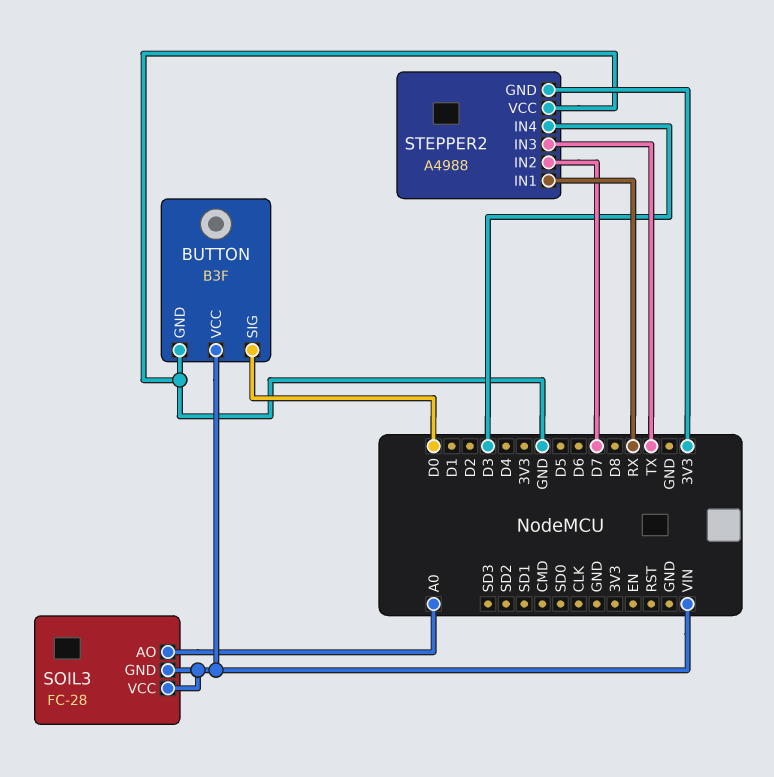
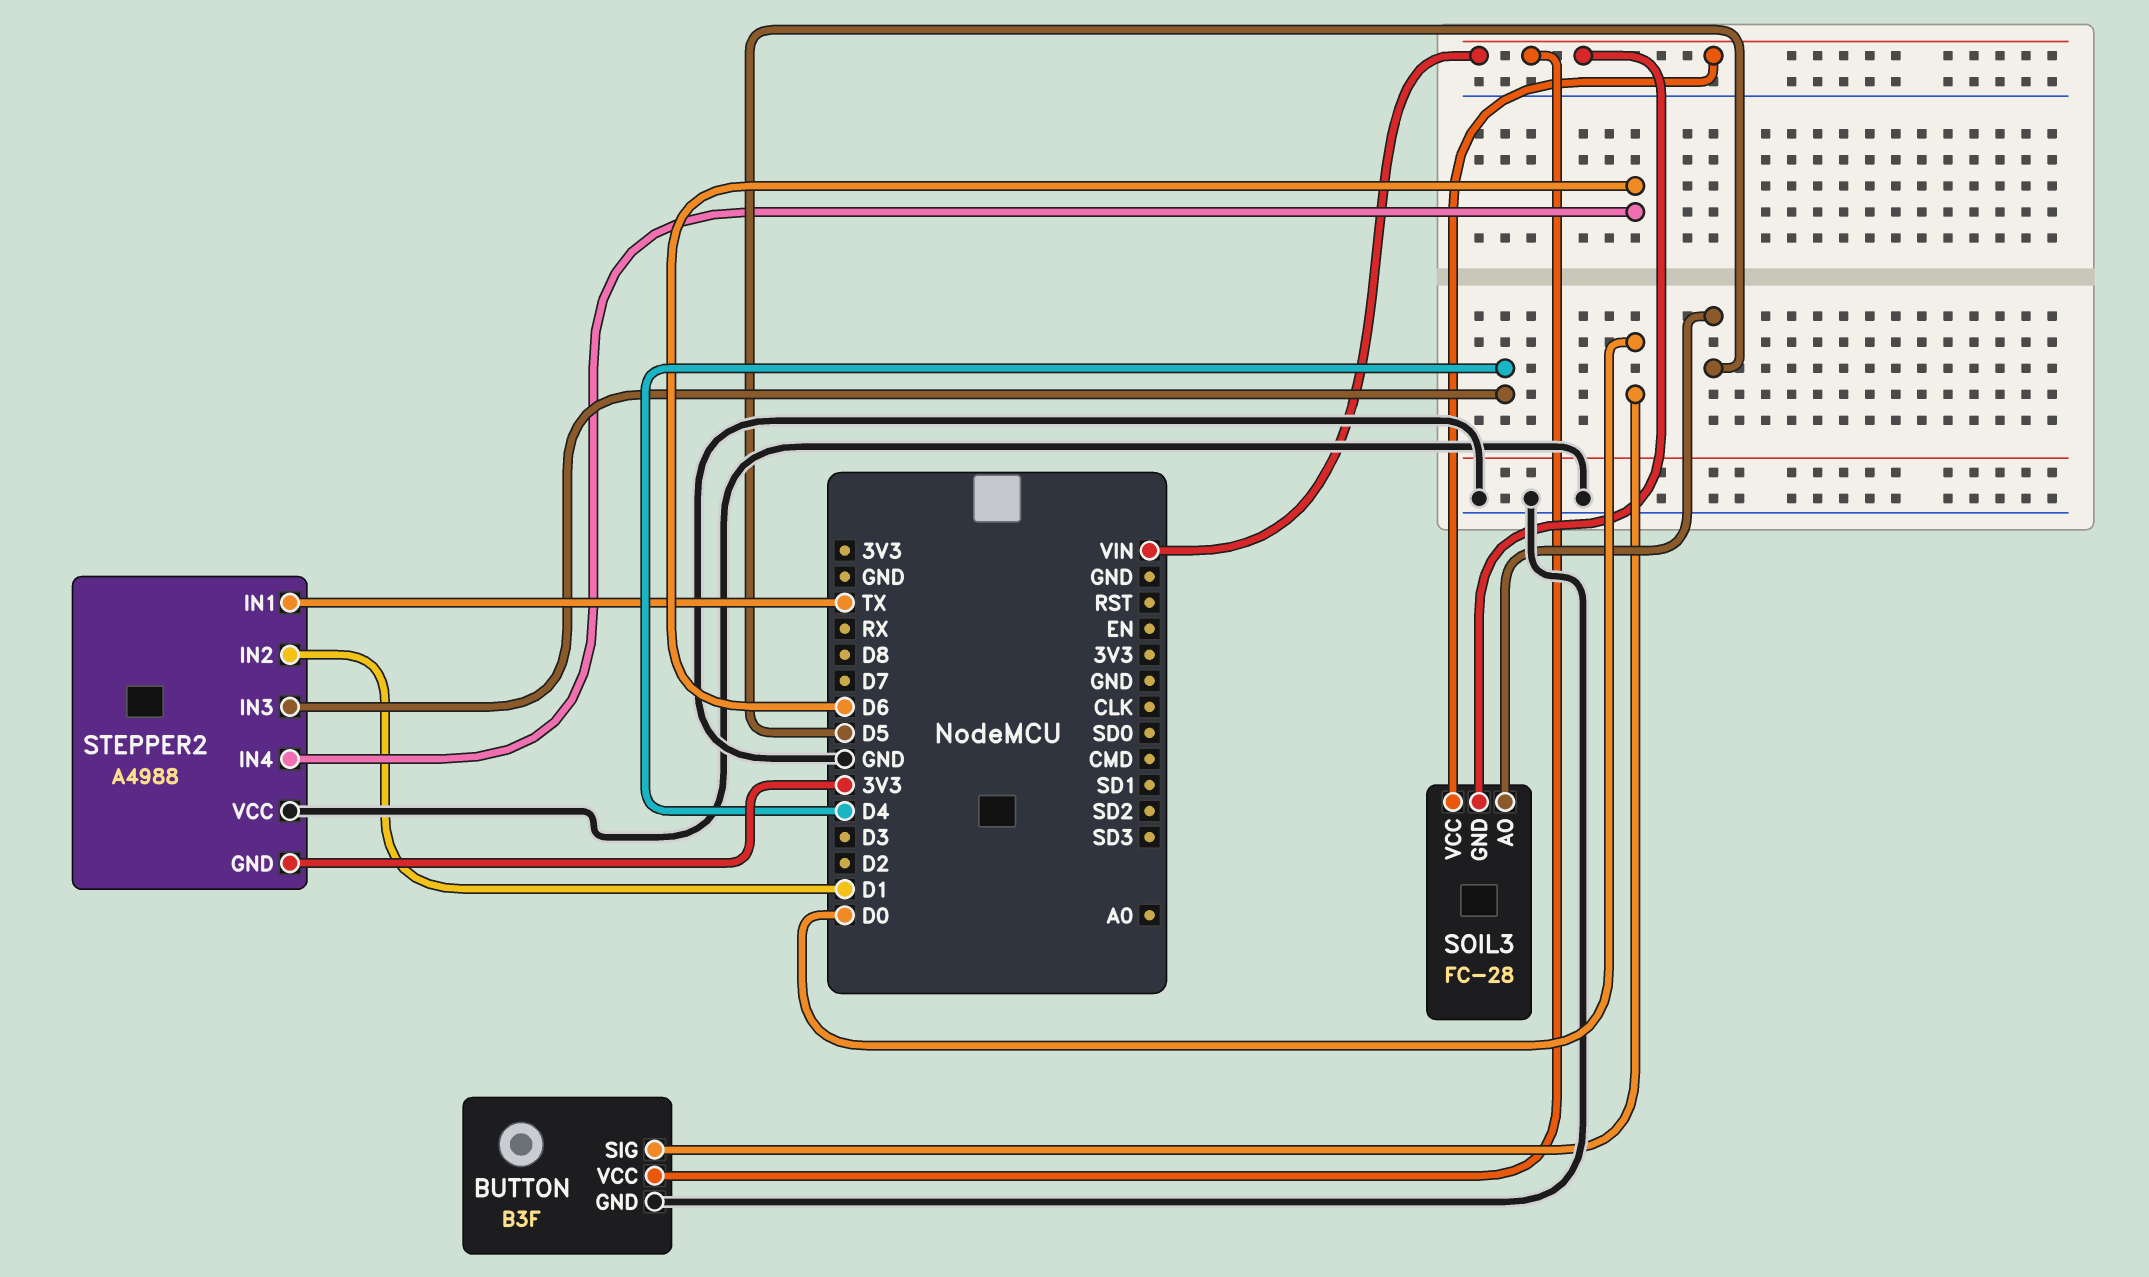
SOIL3 pin AO: A0 -> D5
STEPPER2 pin IN1: RX -> TX
STEPPER2 pin IN2: D7 -> D1
STEPPER2 pin IN3: TX -> D4
STEPPER2 pin IN4: D3 -> D6

